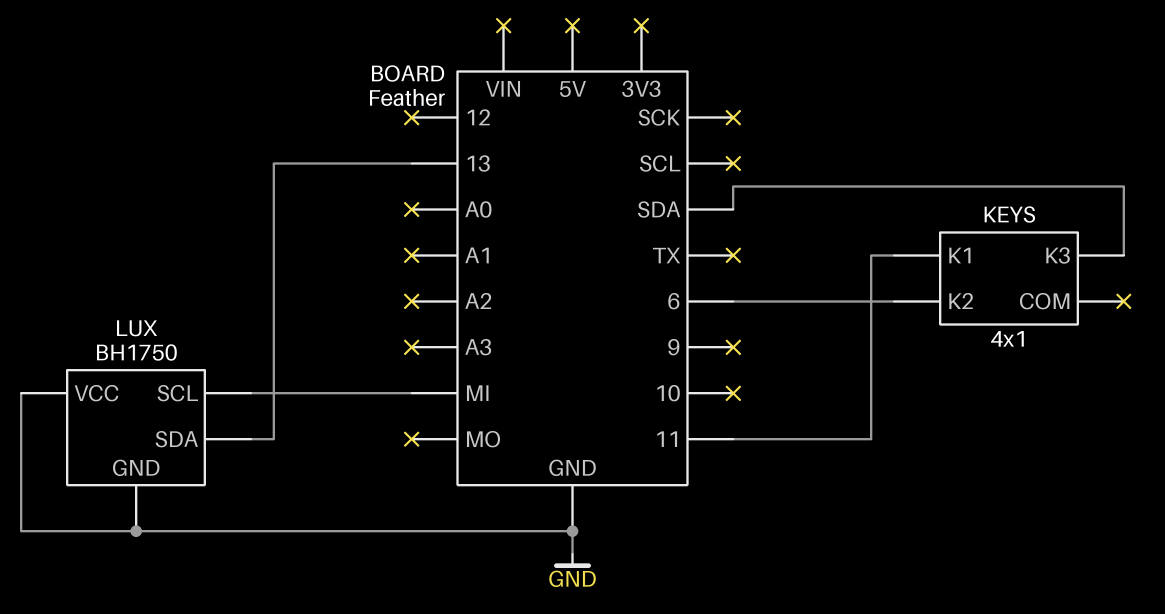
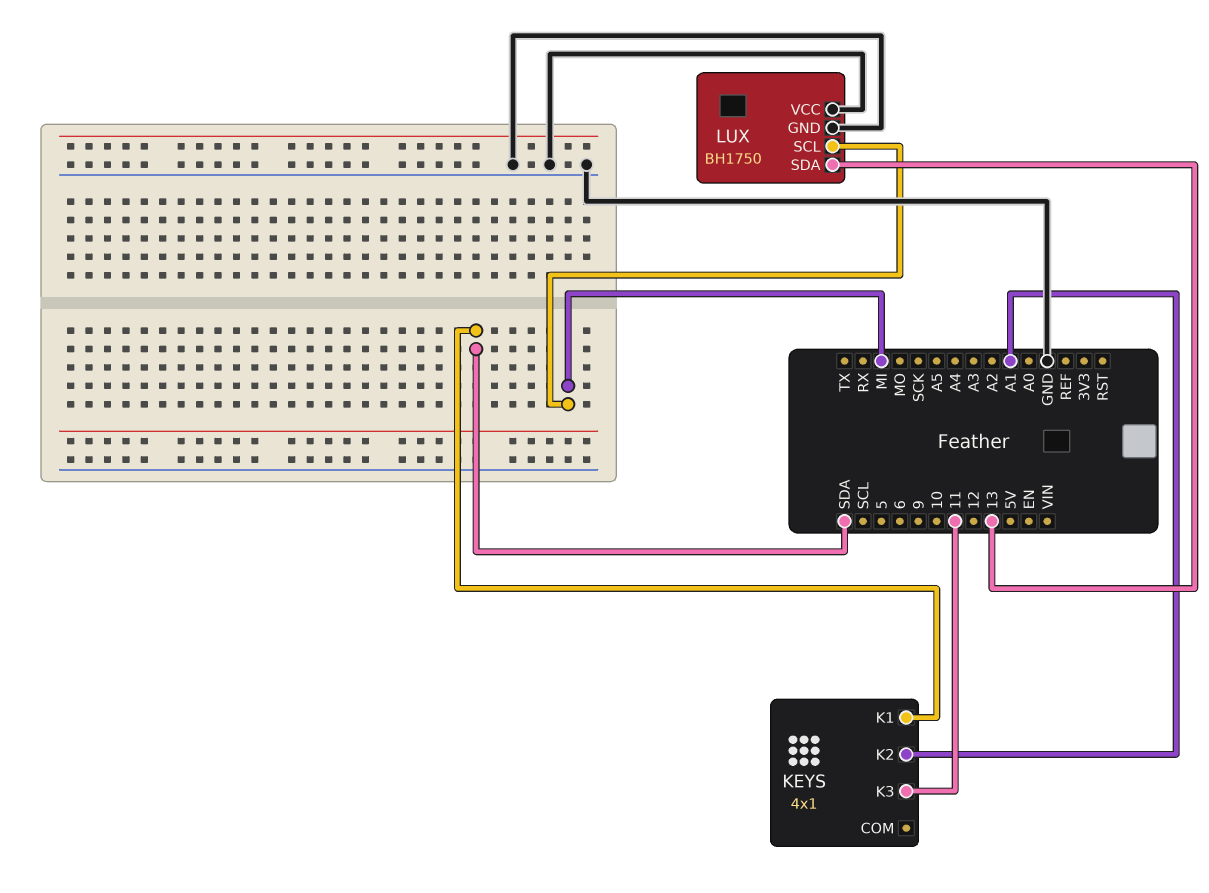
KEYS pin K1: 11 -> SDA
KEYS pin K2: 6 -> A1
KEYS pin K3: SDA -> 11

